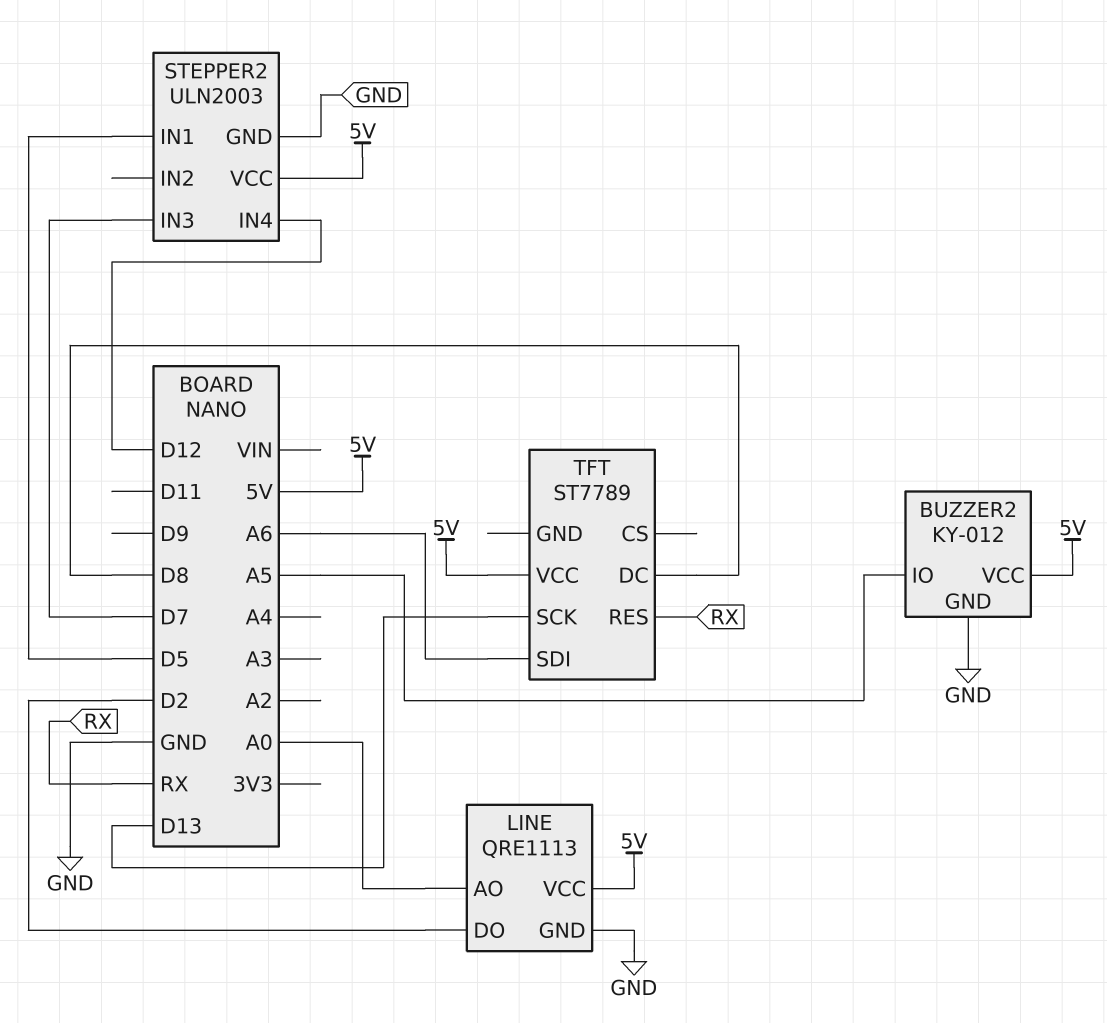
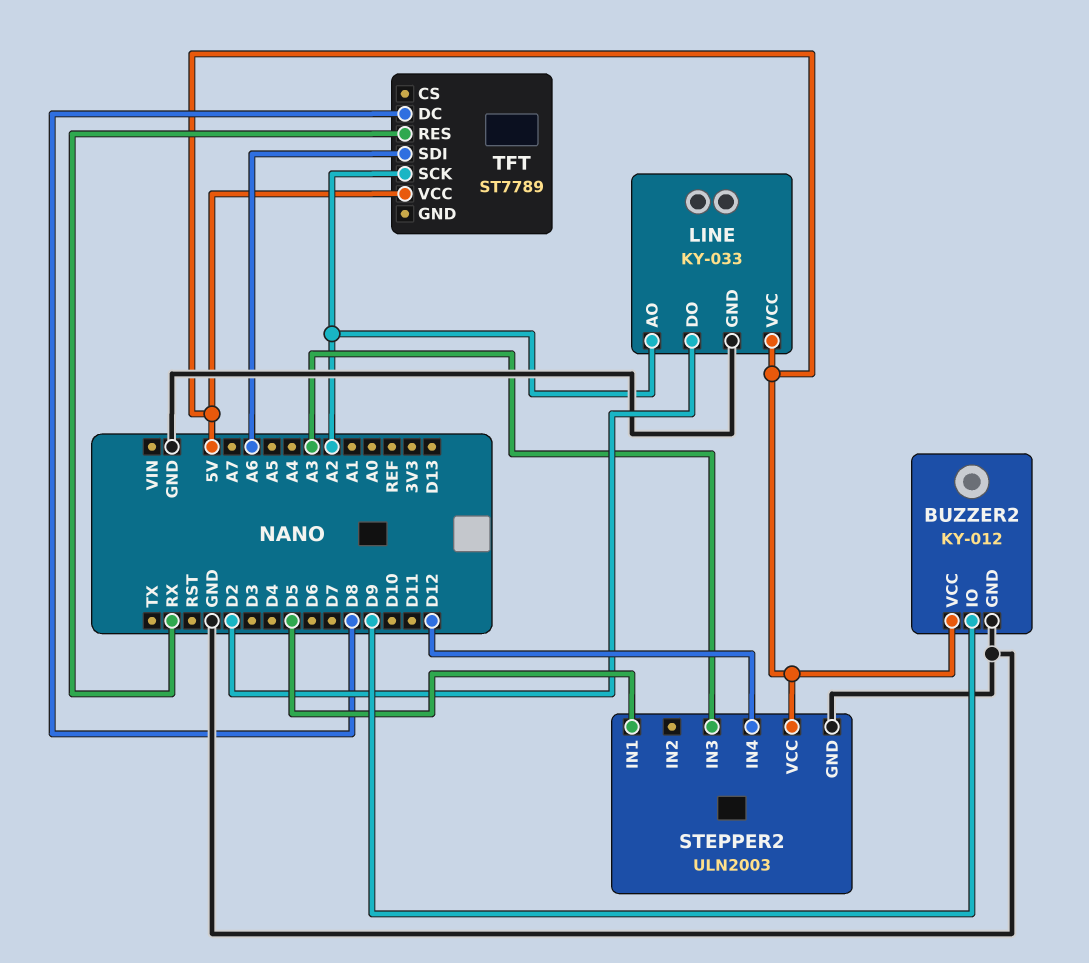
BUZZER2 pin IO: A5 -> D9
LINE: QRE1113 -> KY-033
LINE pin AO: A0 -> A2
STEPPER2 pin IN3: D7 -> A3
TFT pin SCK: D13 -> A2

